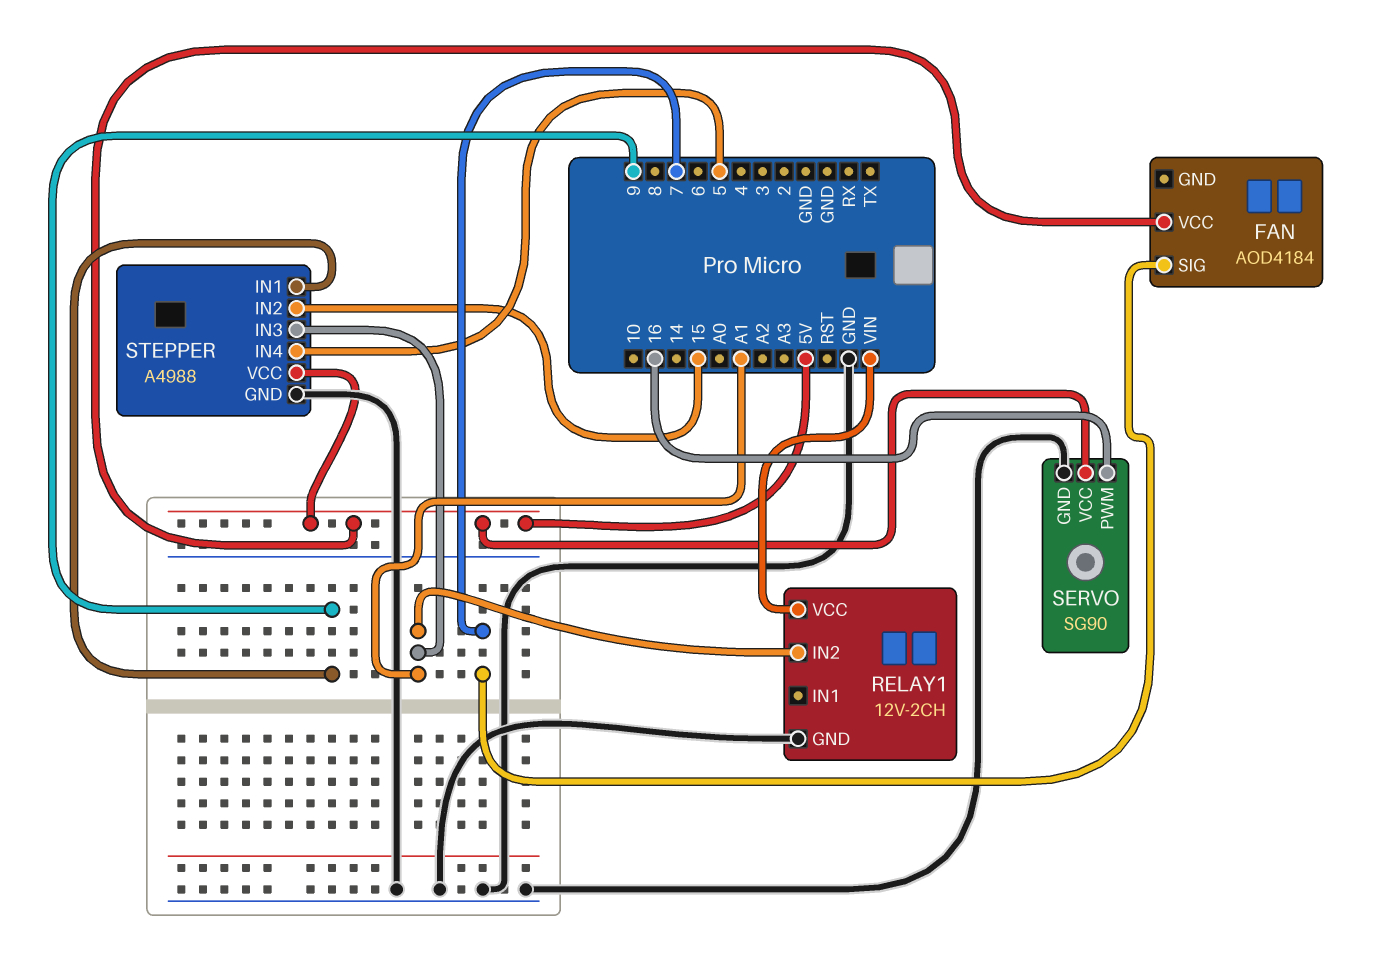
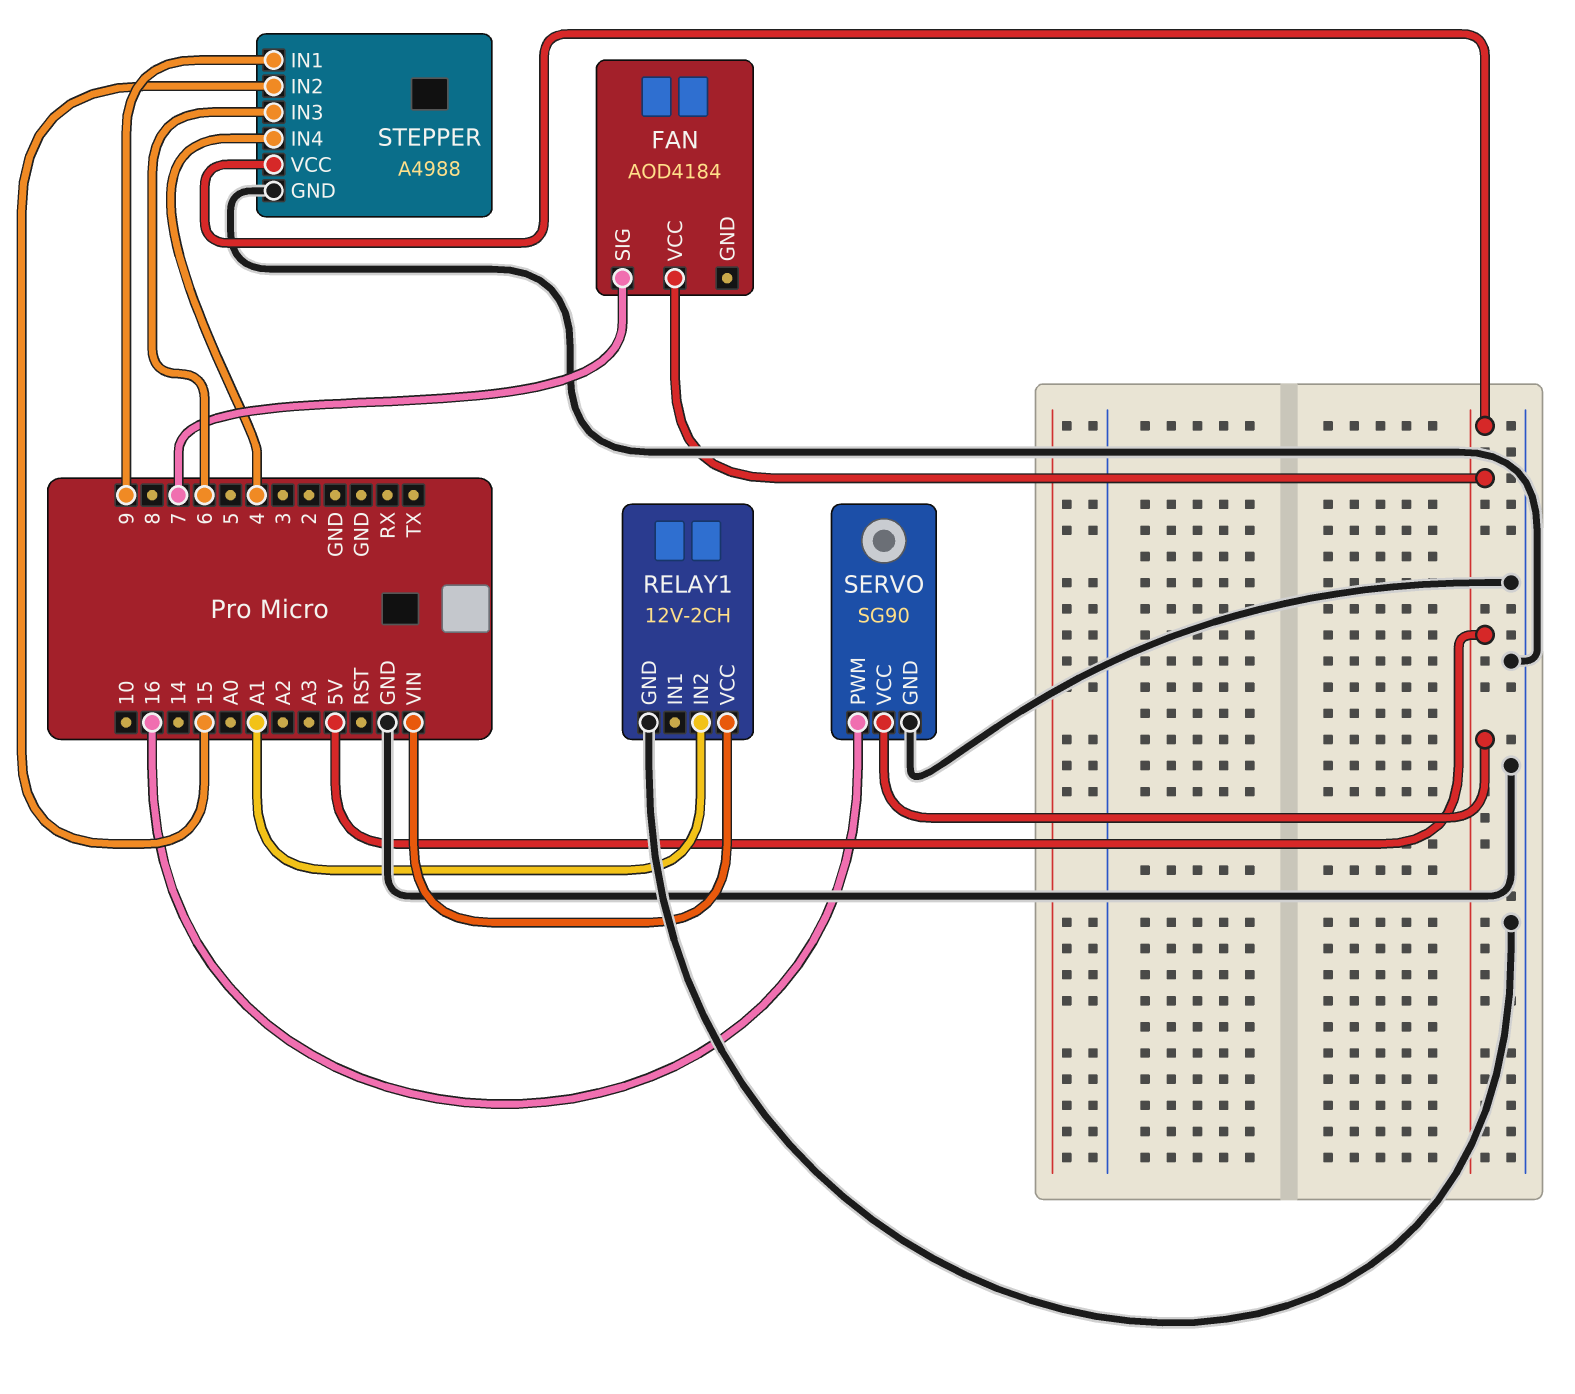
STEPPER pin IN3: A1 -> 6
STEPPER pin IN4: 5 -> 4

